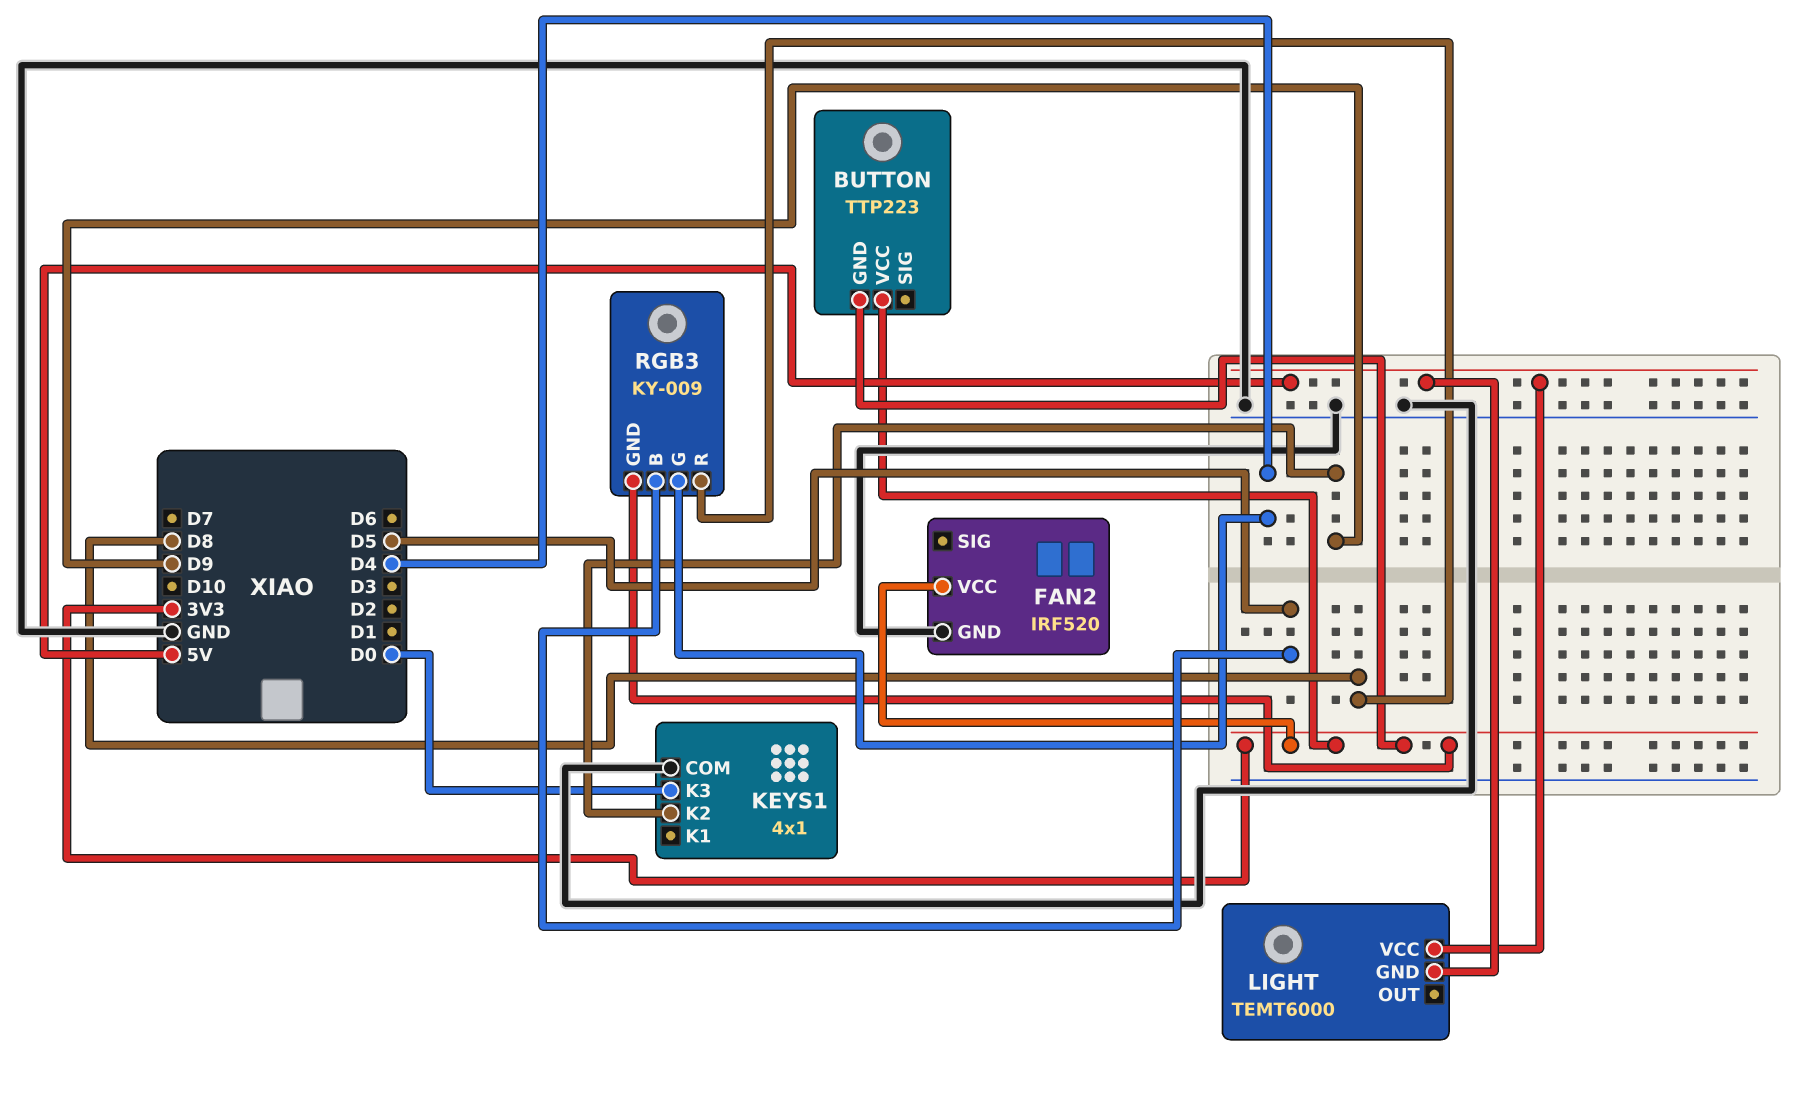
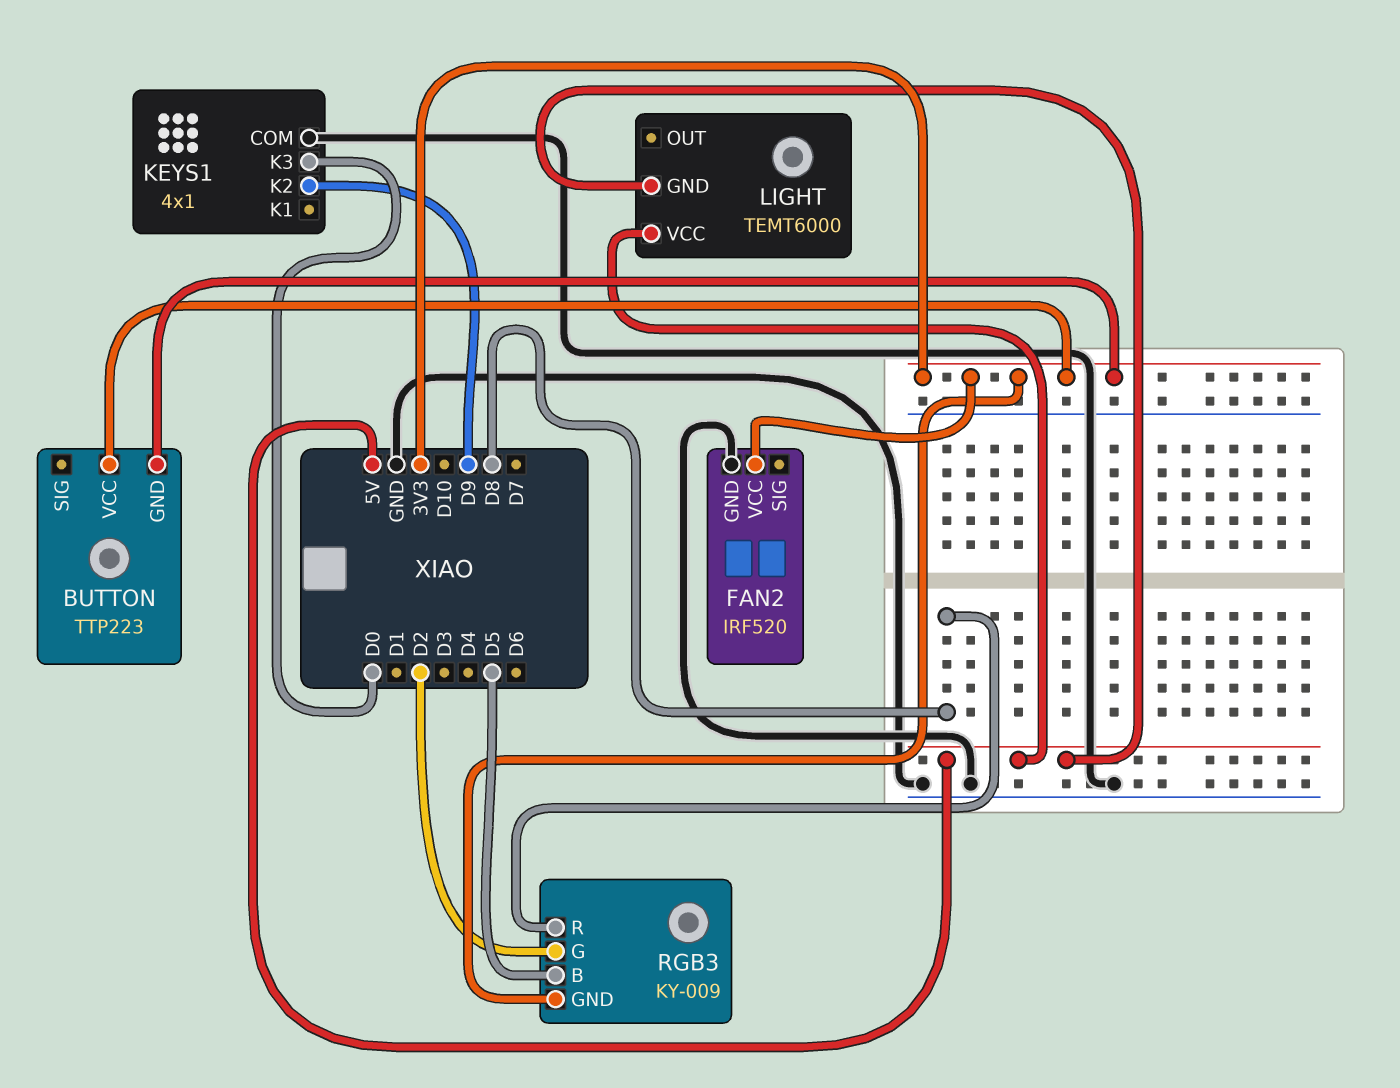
RGB3 pin G: D4 -> D2

